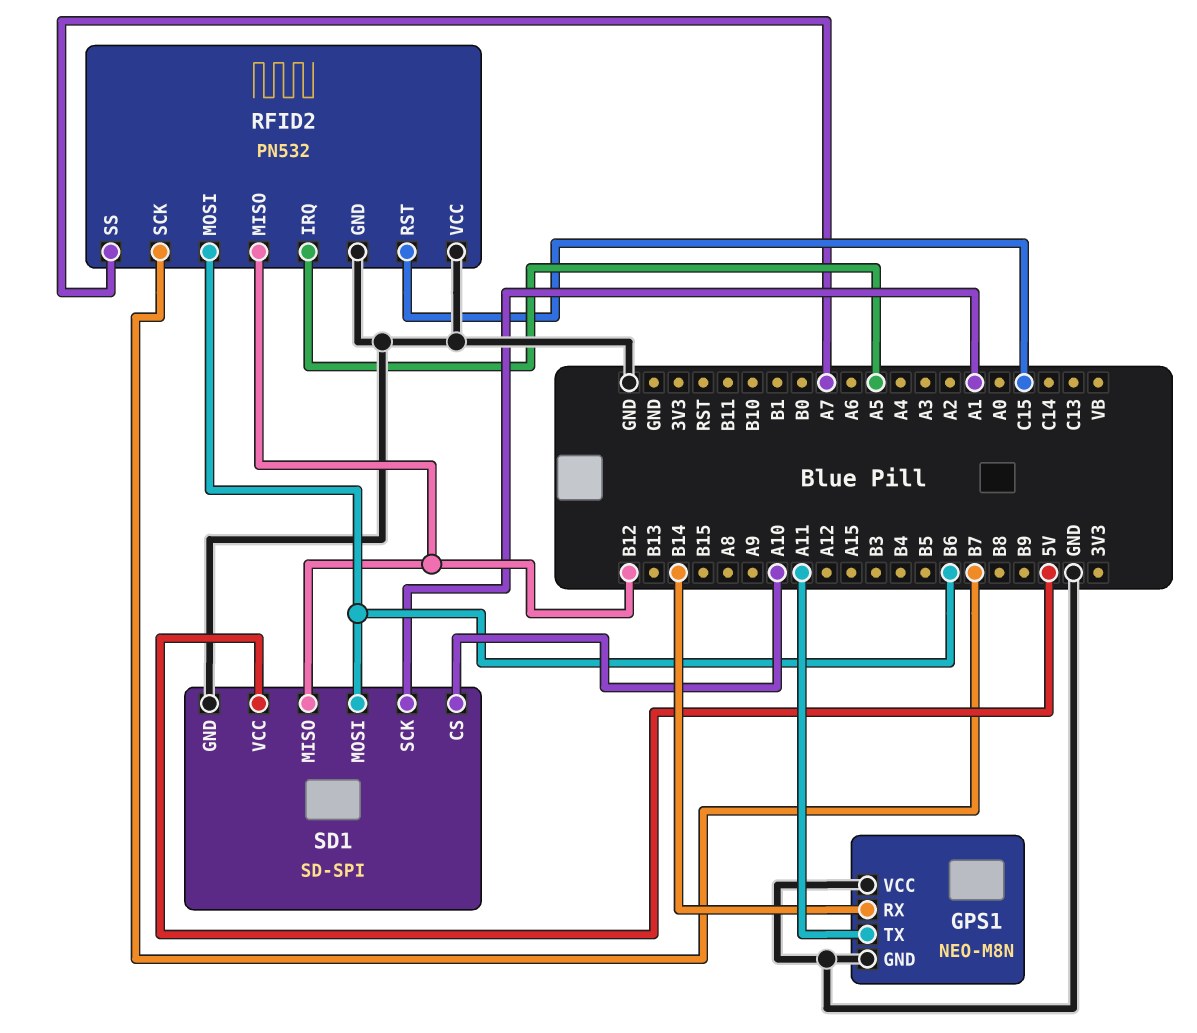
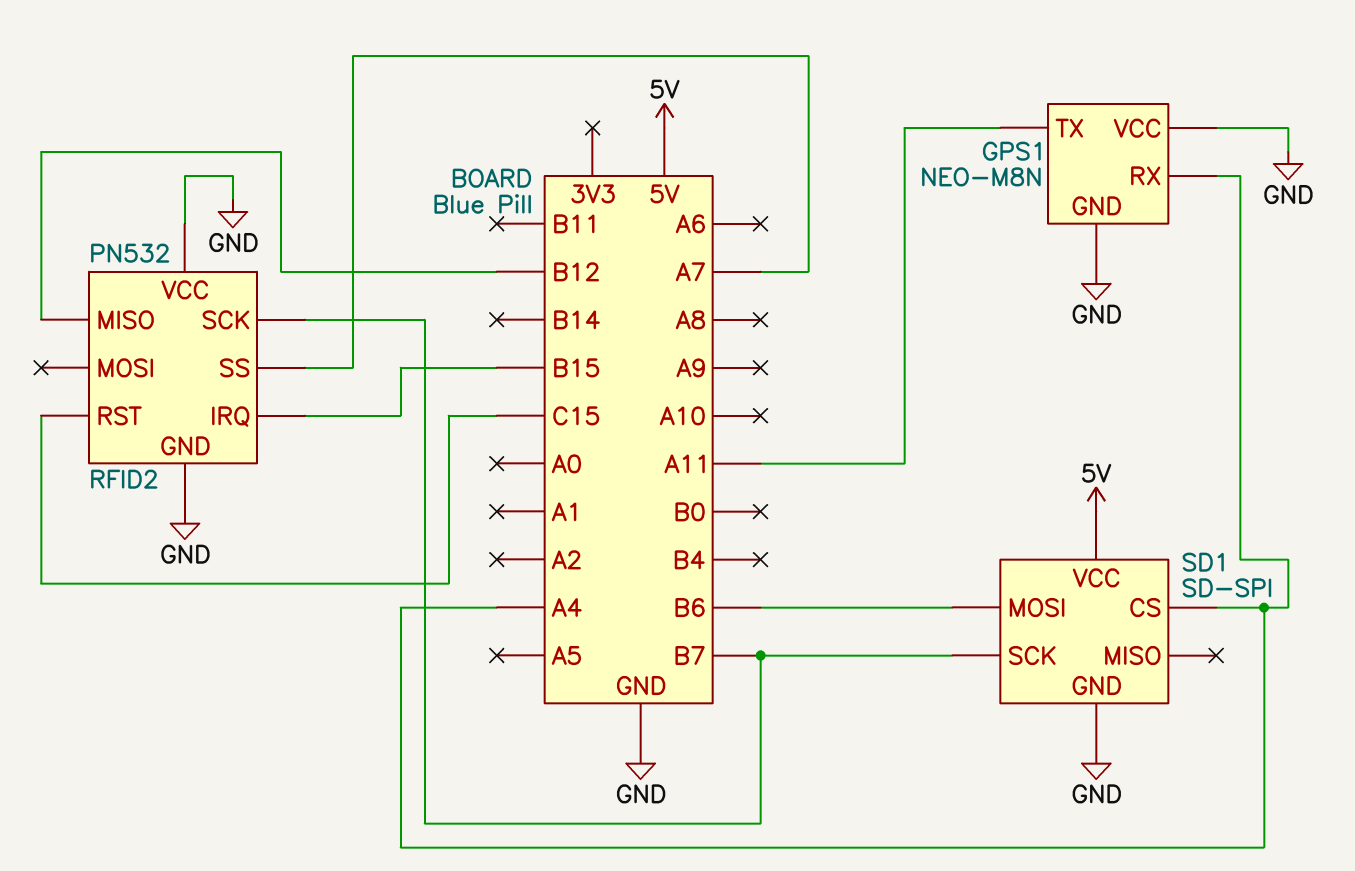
GPS1 pin RX: B14 -> A4
RFID2 pin IRQ: A5 -> B15
RFID2 pin MOSI: B6 -> none
SD1 pin CS: A10 -> A4
SD1 pin MISO: B12 -> none
SD1 pin SCK: A1 -> B7

